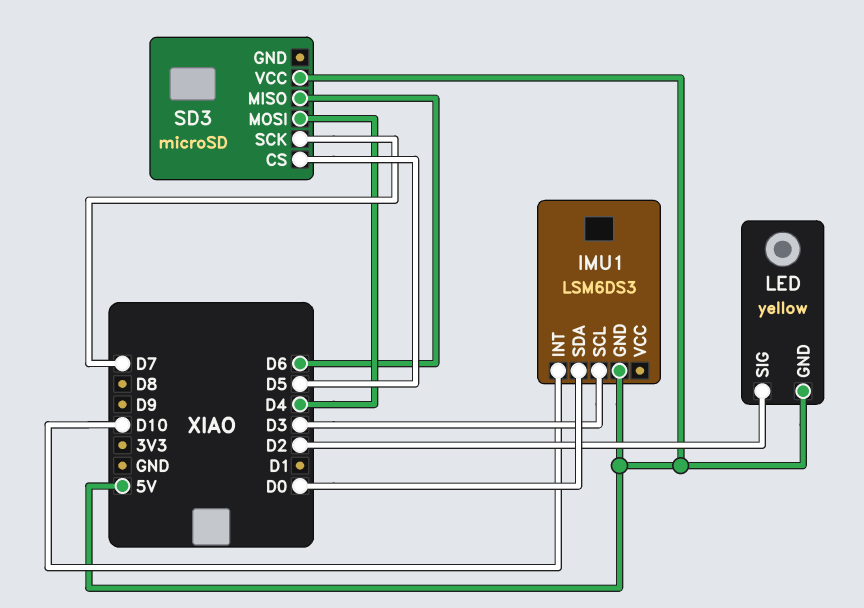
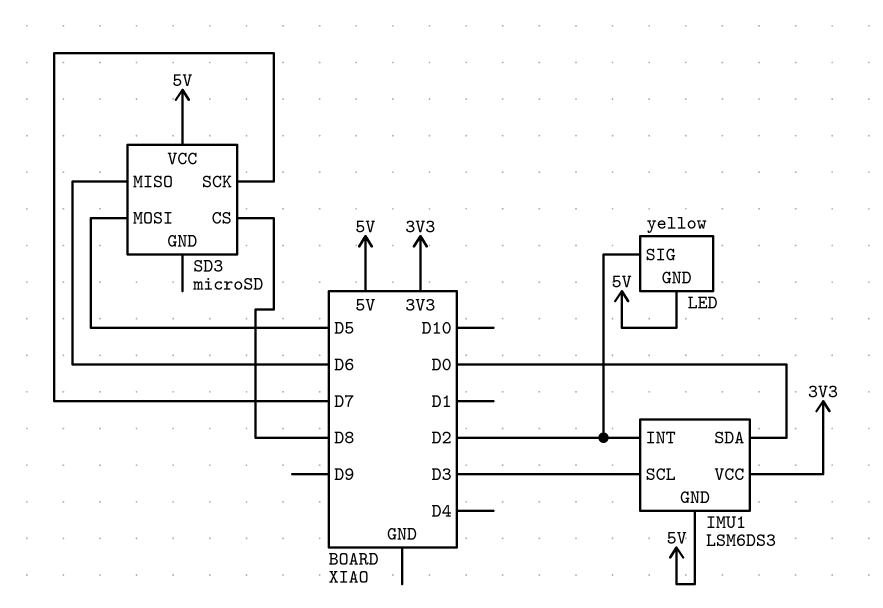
IMU1 pin INT: D10 -> D2
IMU1 pin VCC: none -> 3V3
SD3 pin CS: D5 -> D8
SD3 pin MOSI: D4 -> D5

